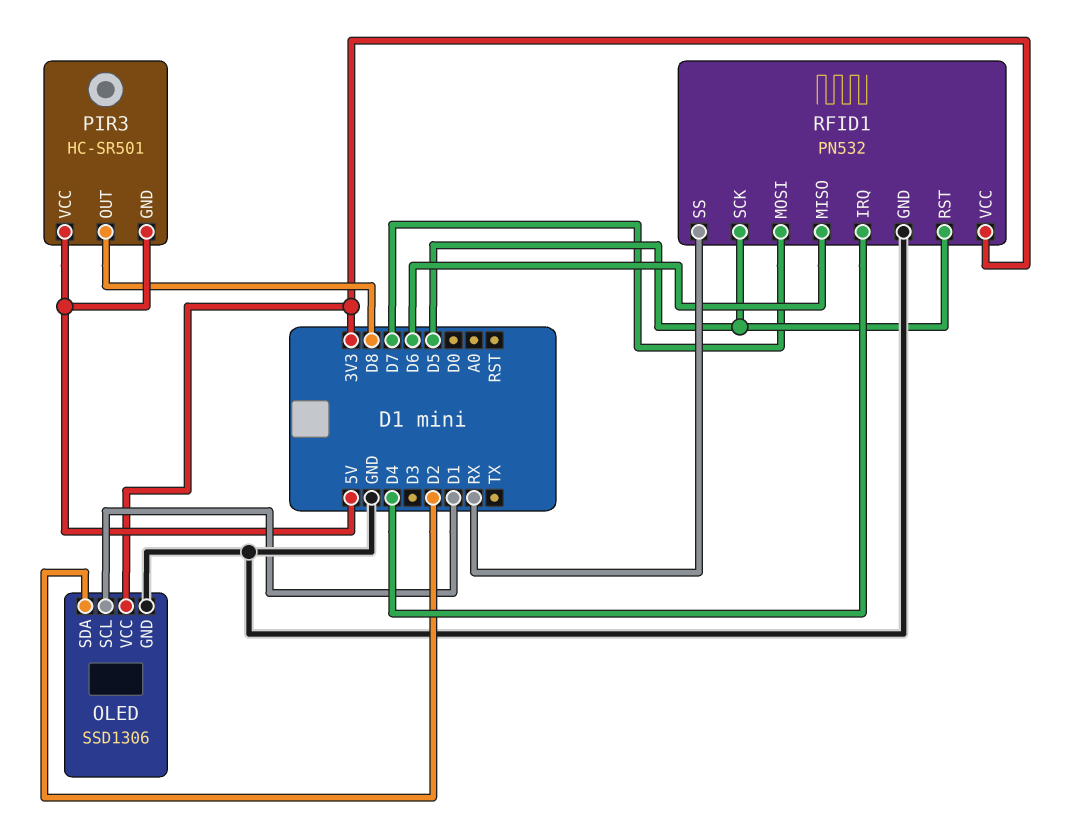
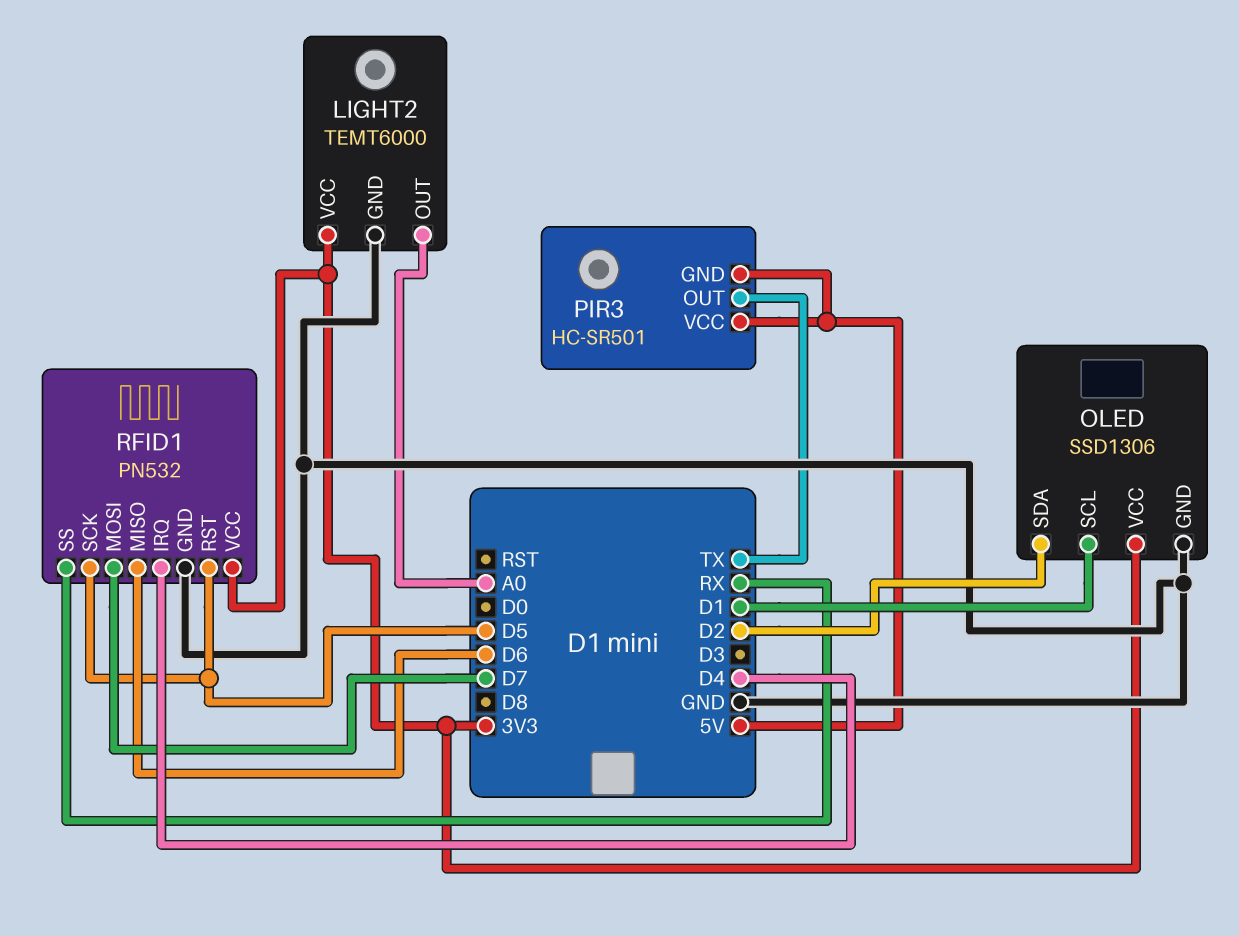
LIGHT2: none -> TEMT6000
LIGHT2 pin GND: none -> GND
LIGHT2 pin OUT: none -> A0
LIGHT2 pin VCC: none -> 3V3
PIR3 pin OUT: D8 -> TX

